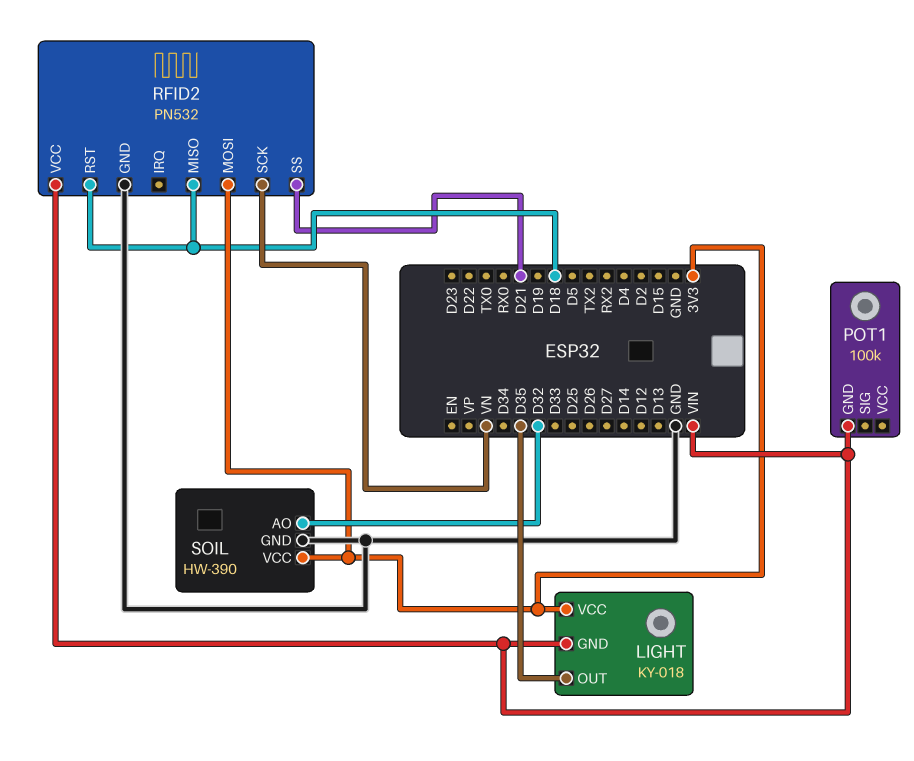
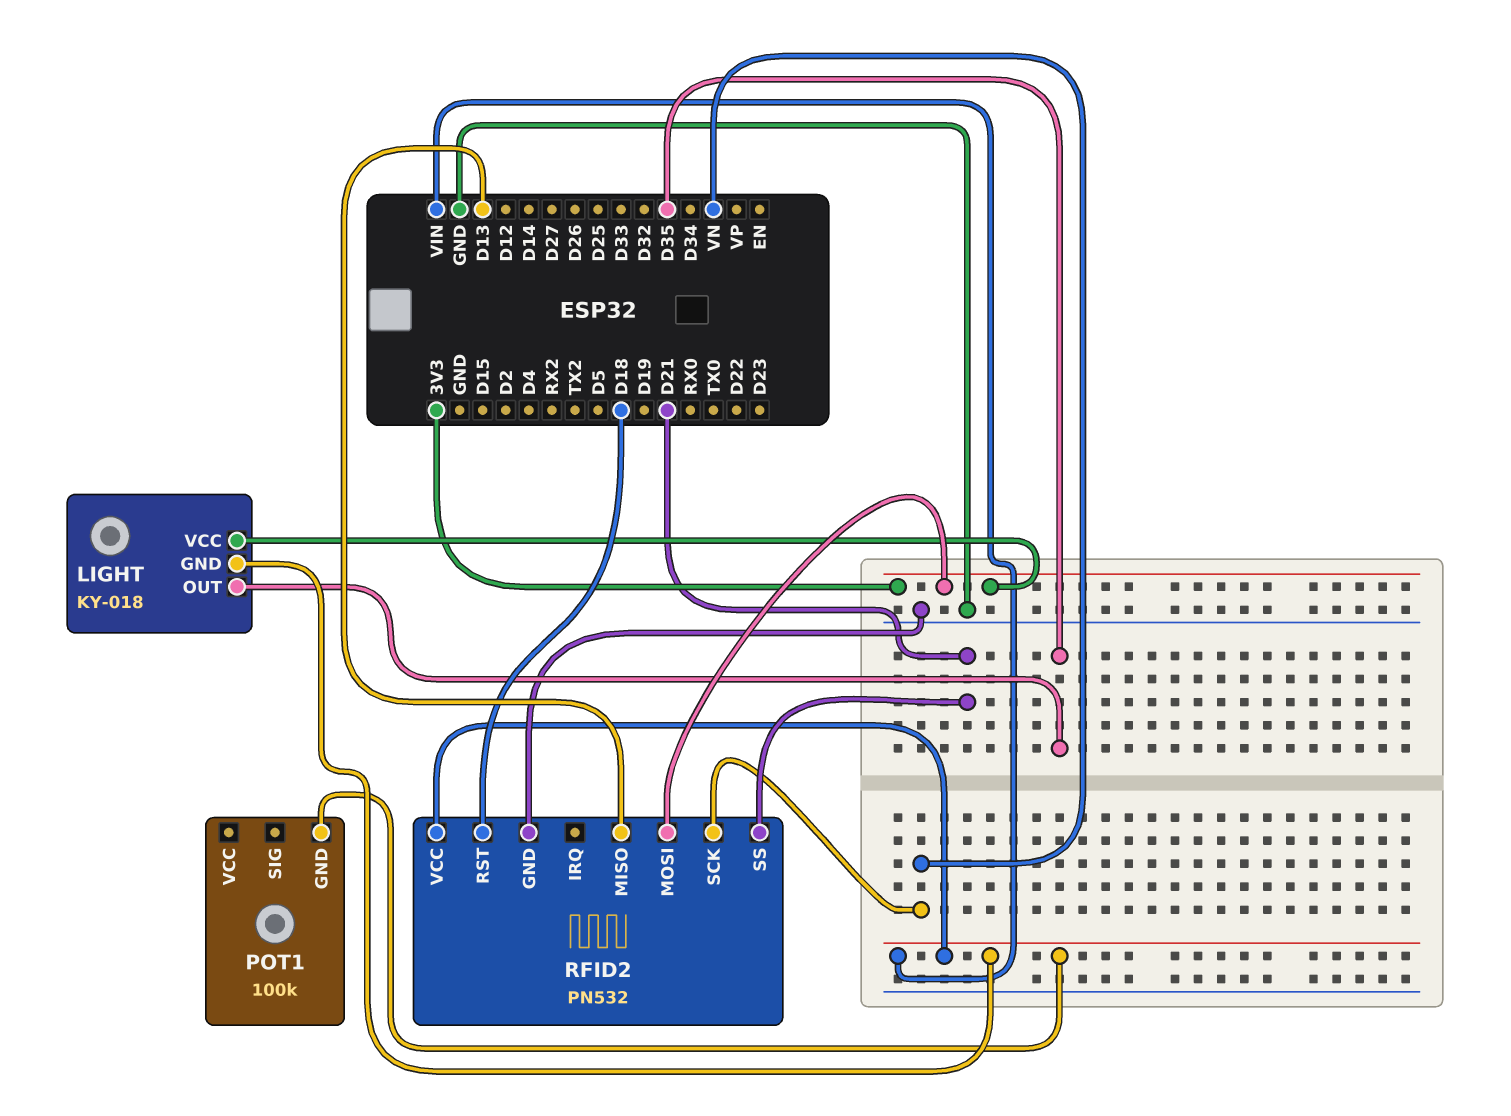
RFID2 pin MISO: D18 -> D13
SOIL: HW-390 -> none
SOIL pin AO: D32 -> none
SOIL pin GND: GND -> none
SOIL pin VCC: 3V3 -> none

